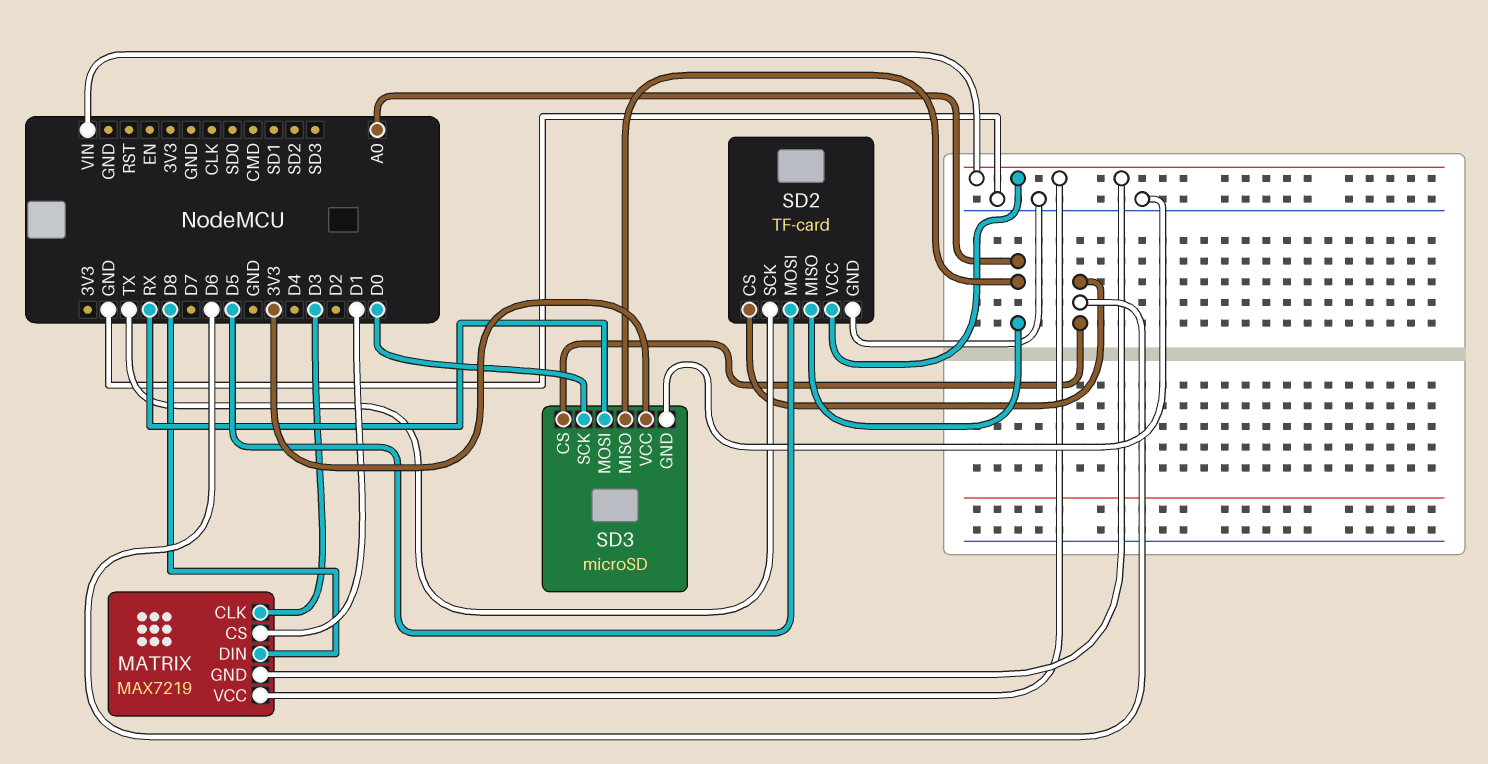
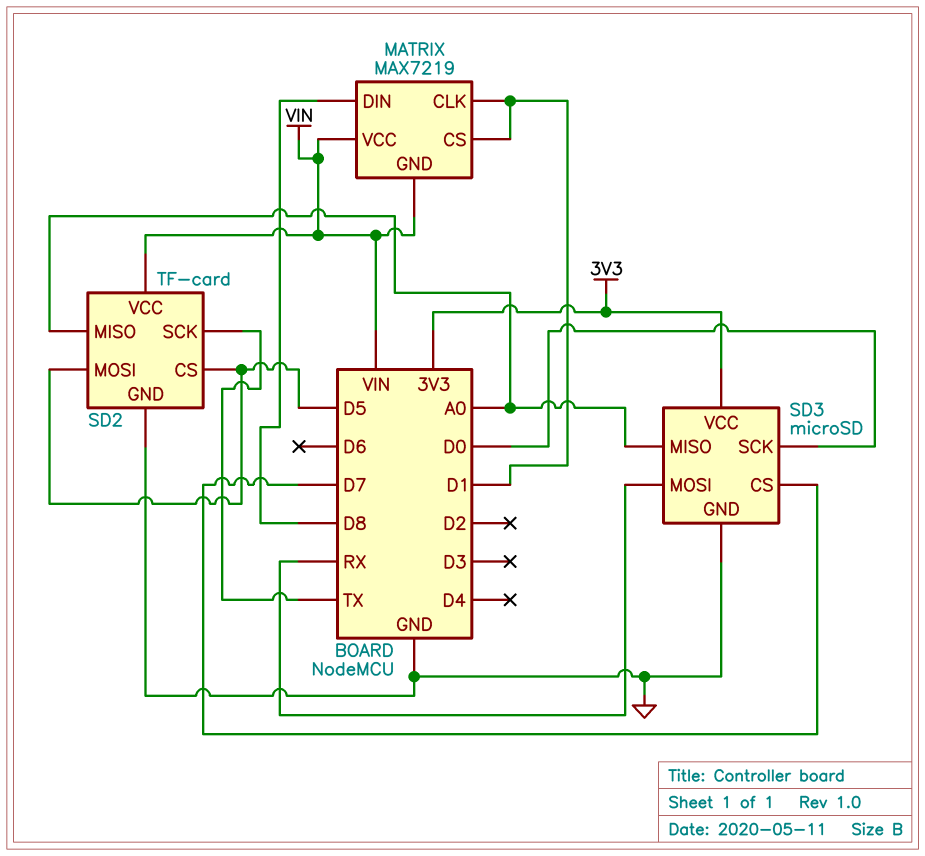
MATRIX pin CLK: D3 -> D1
SD2 pin CS: D6 -> D5
SD3 pin CS: D6 -> D7

